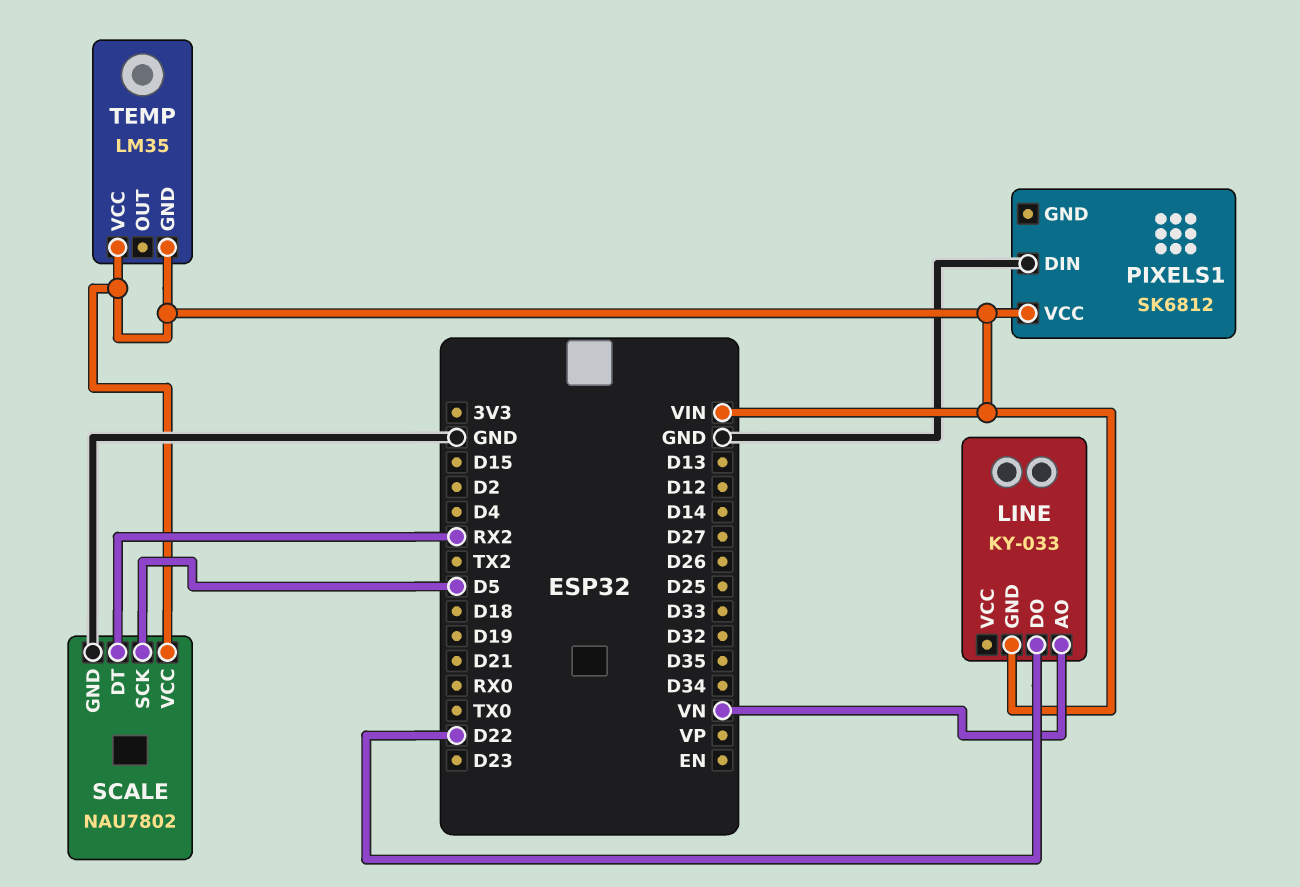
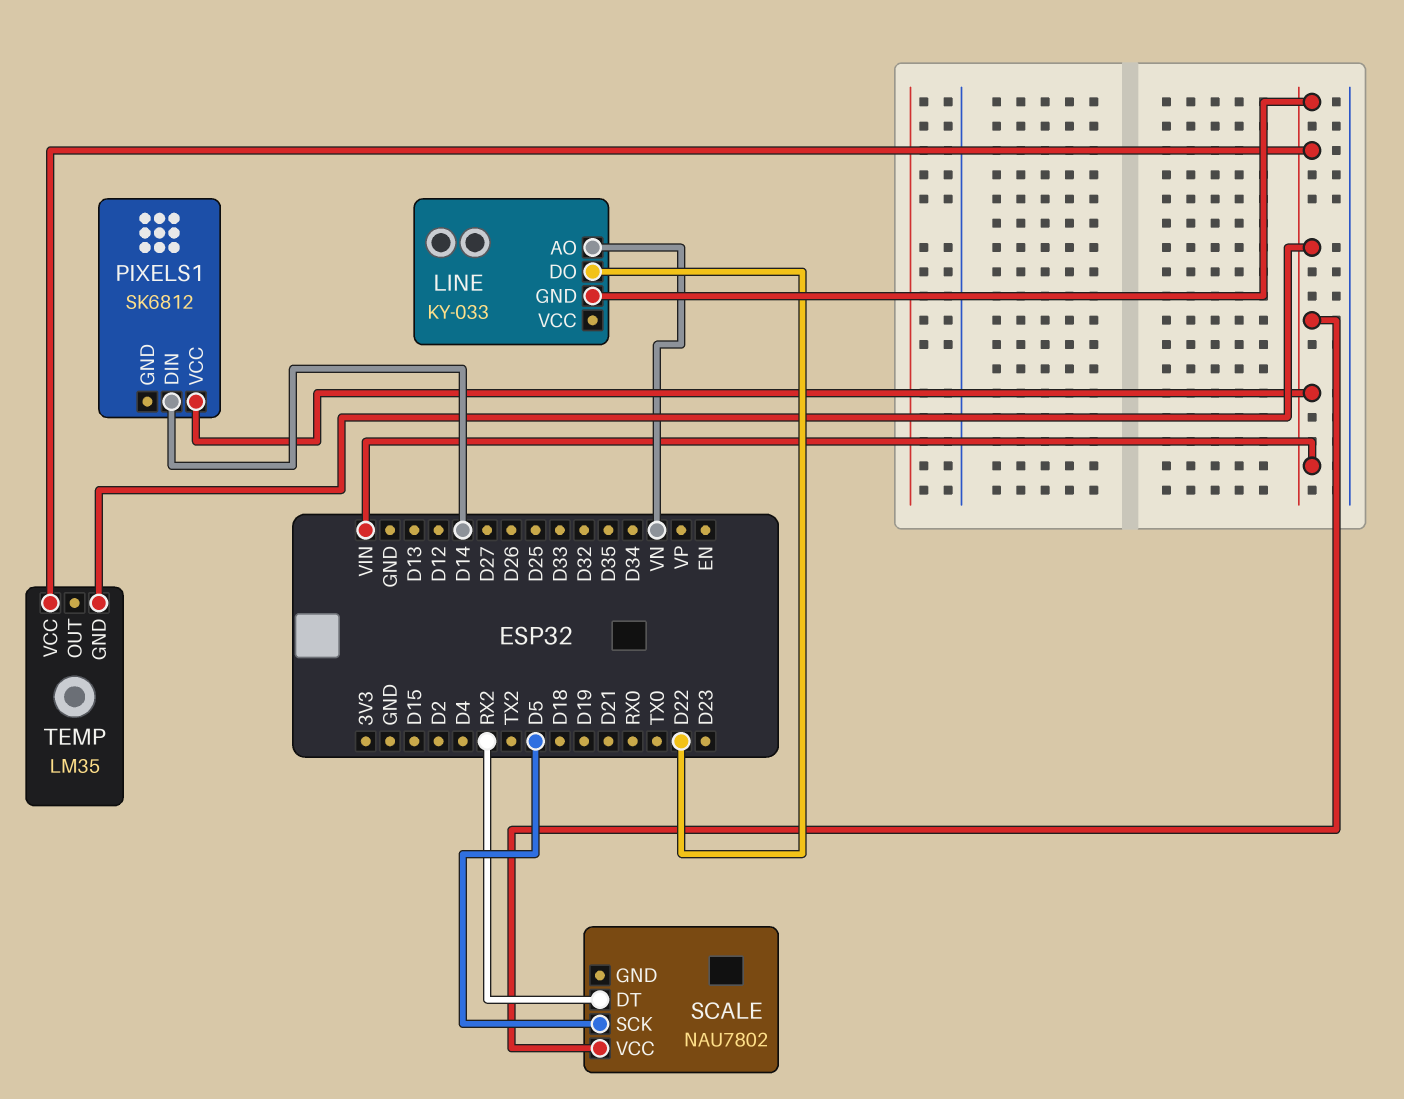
PIXELS1 pin DIN: GND -> D14
SCALE pin GND: GND -> none

